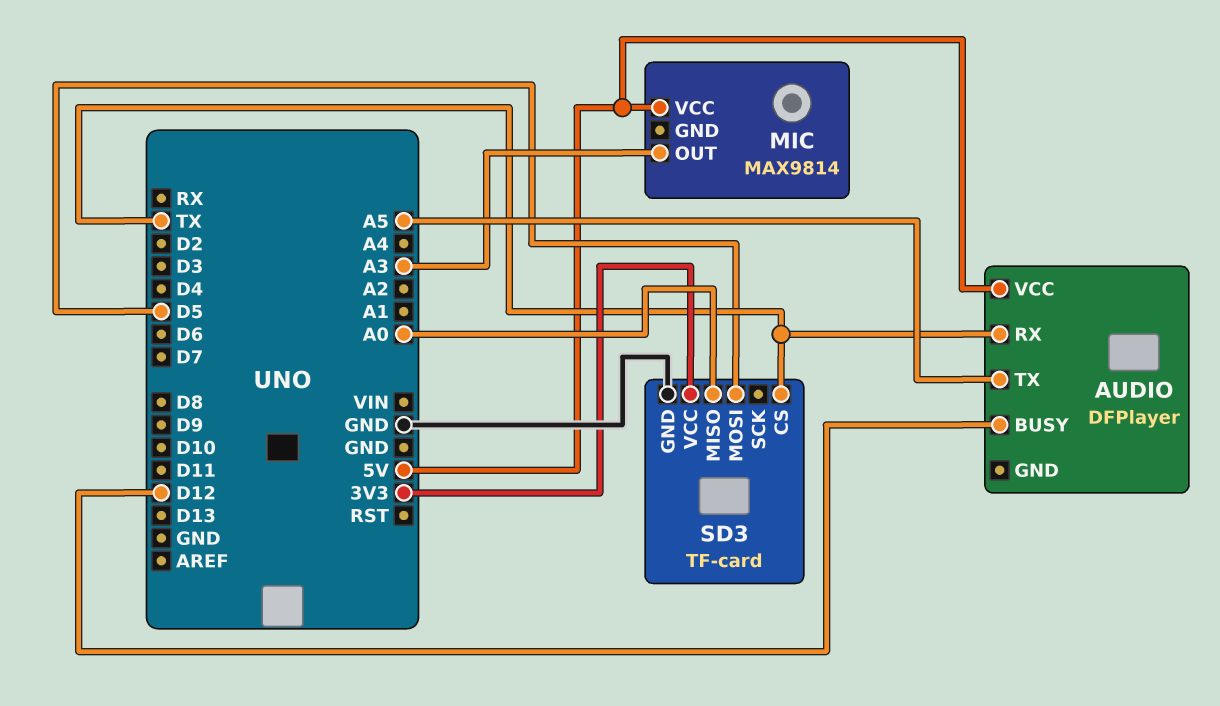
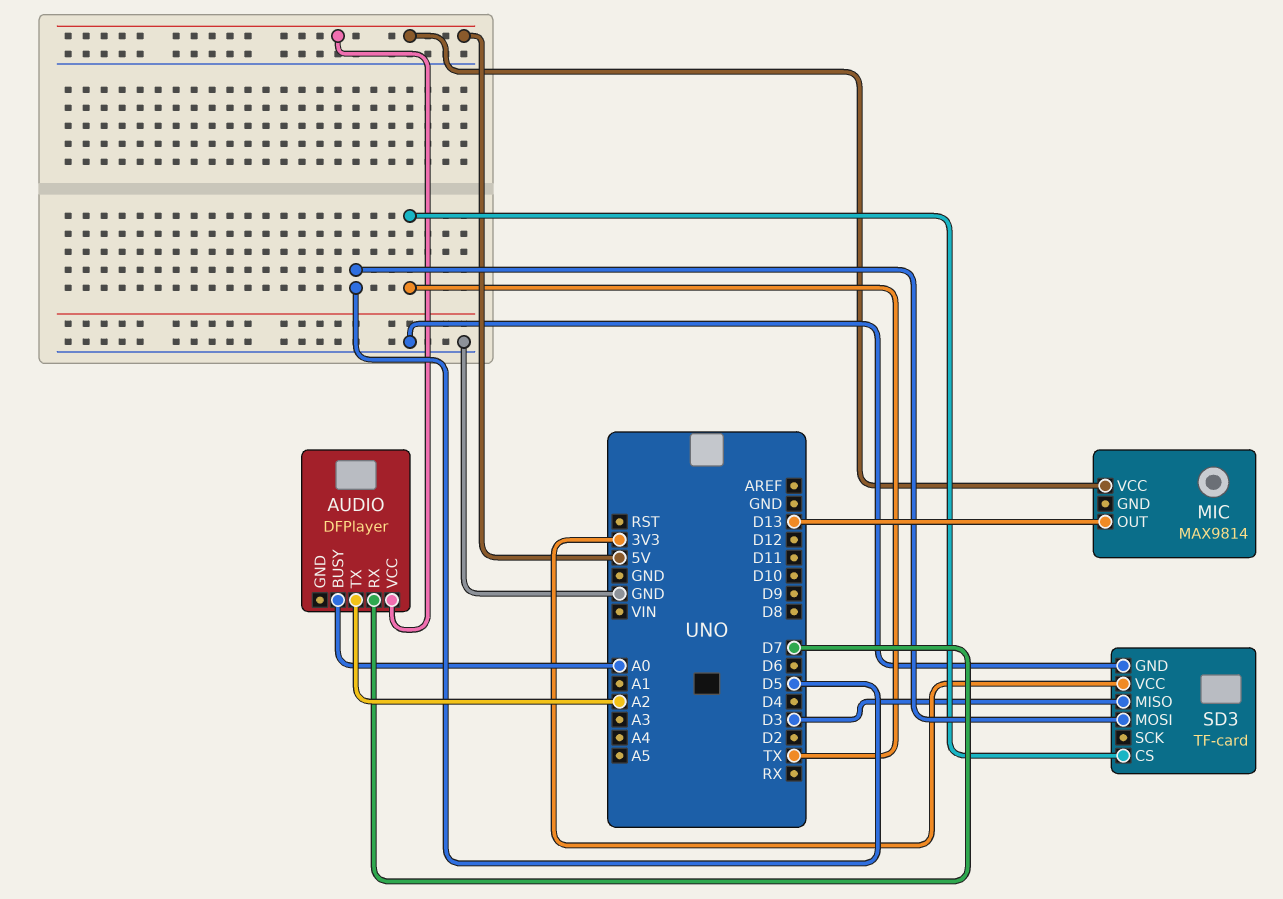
AUDIO pin BUSY: D12 -> A0
AUDIO pin RX: TX -> D7
AUDIO pin TX: A5 -> A2
MIC pin OUT: A3 -> D13
SD3 pin MISO: A0 -> D3

